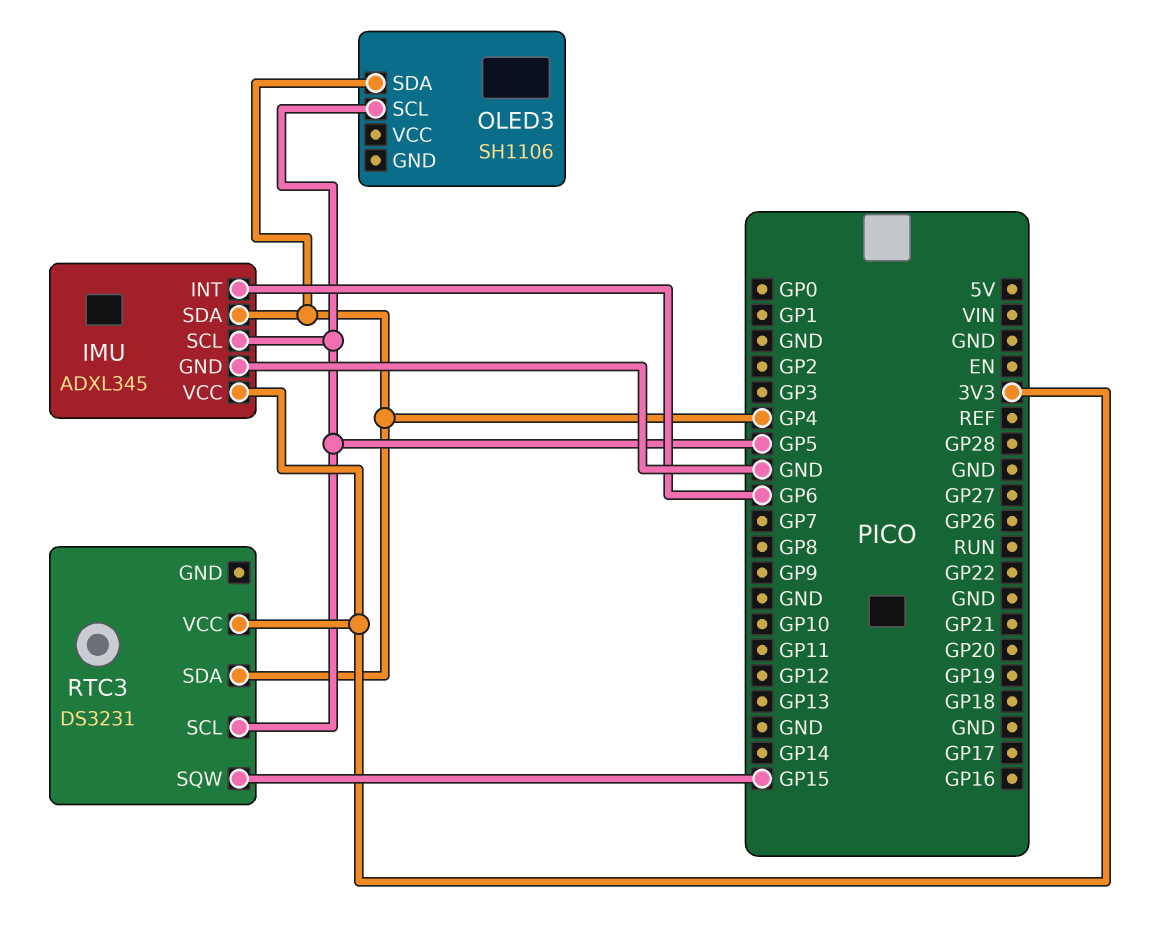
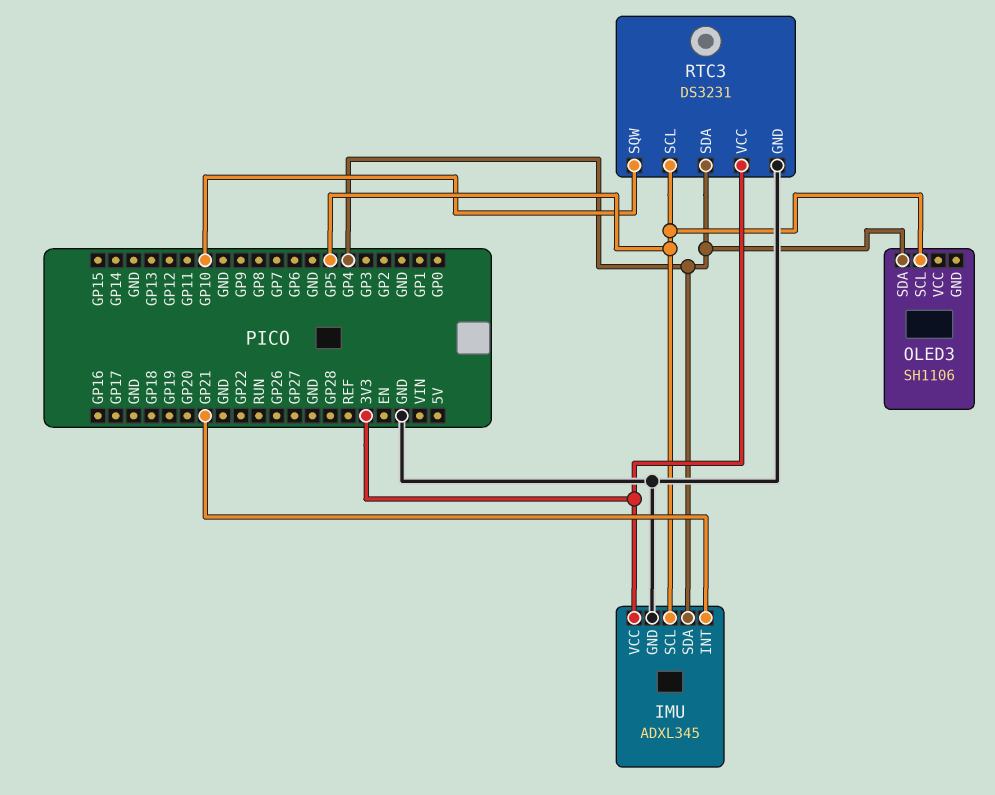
IMU pin INT: GP6 -> GP21
RTC3 pin GND: none -> GND
RTC3 pin SQW: GP15 -> GP10

